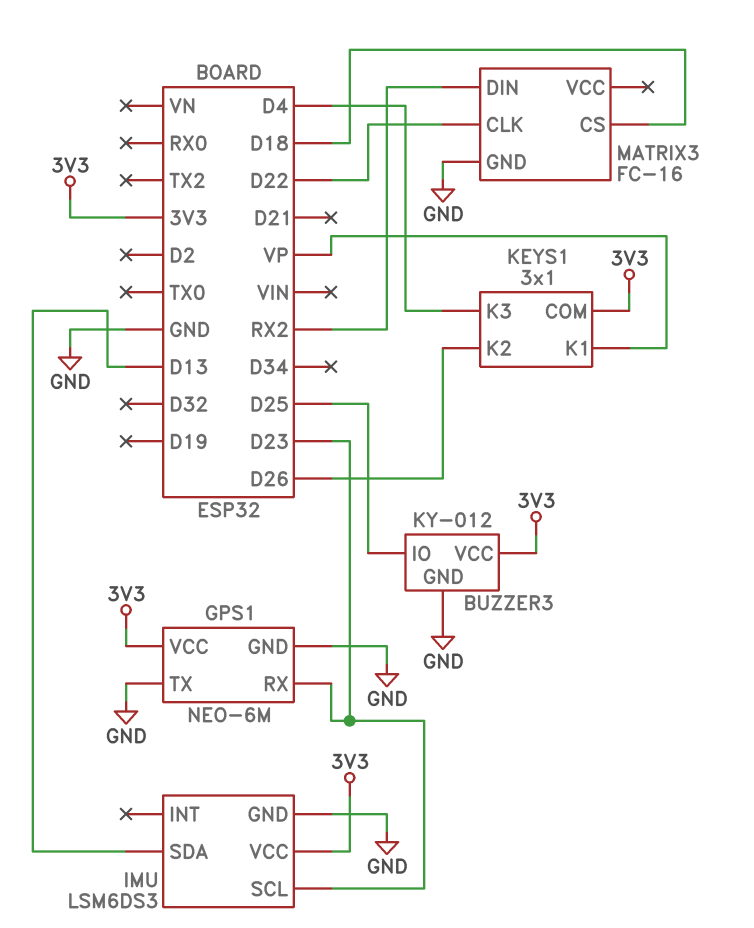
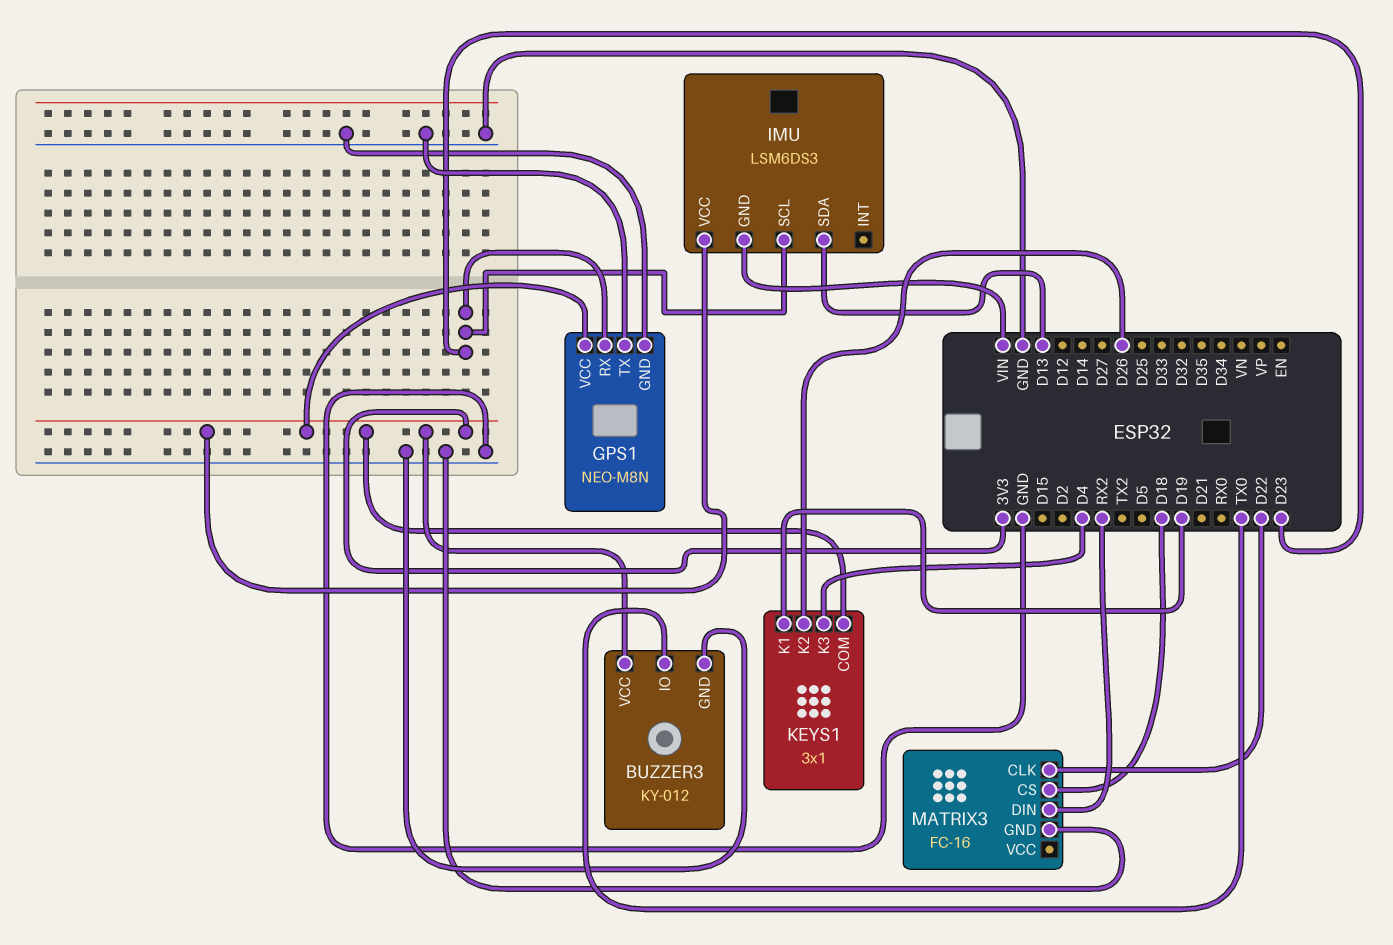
BUZZER3 pin IO: D25 -> TX0
GPS1: NEO-6M -> NEO-M8N
IMU pin GND: GND -> VIN
KEYS1 pin K1: VP -> D19

